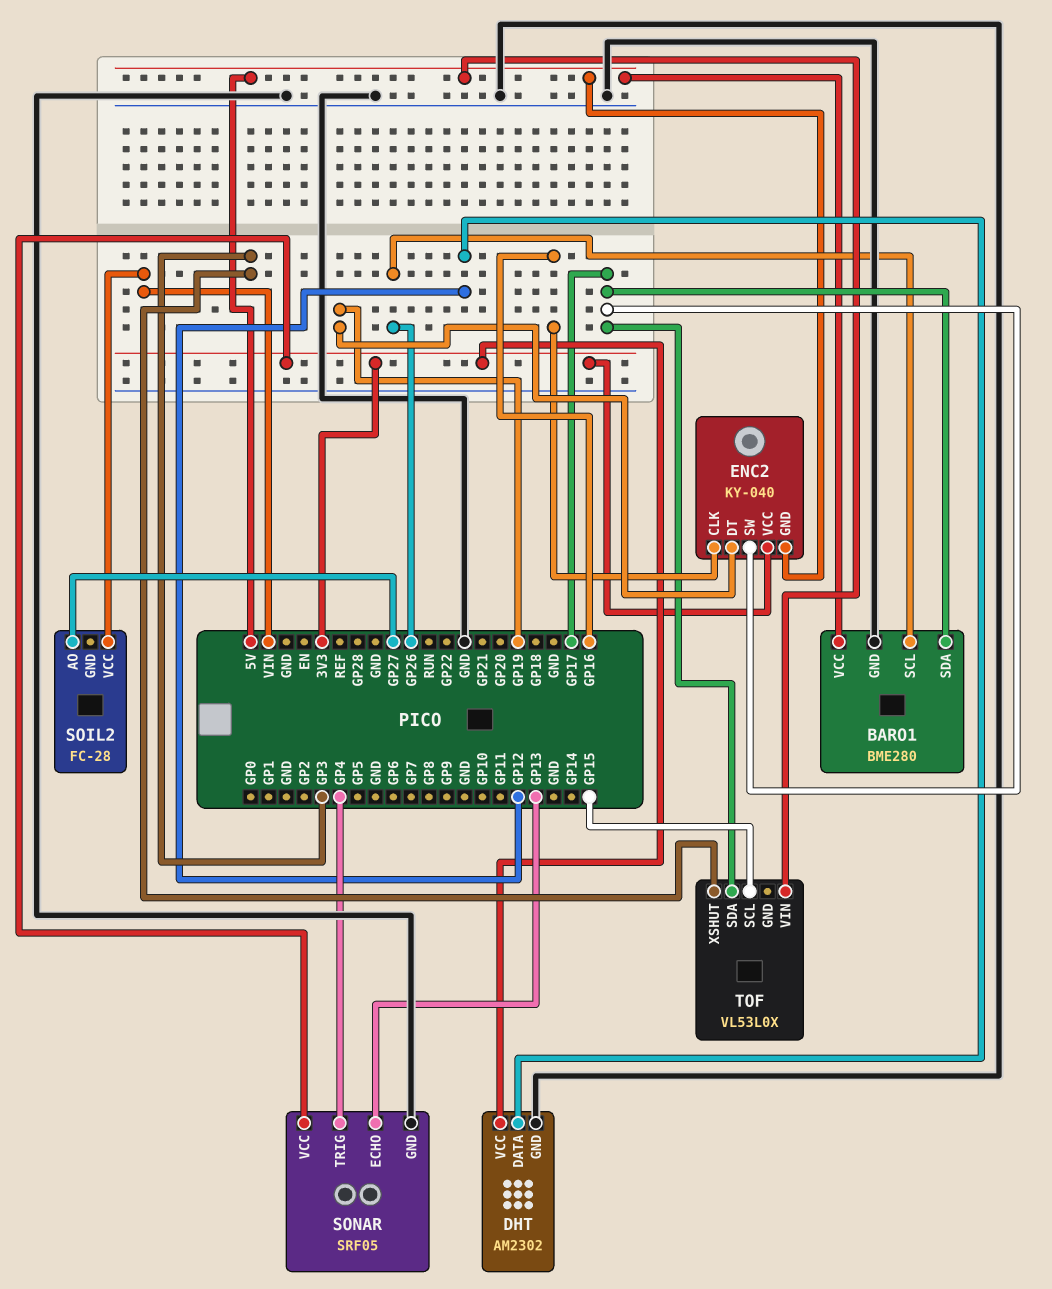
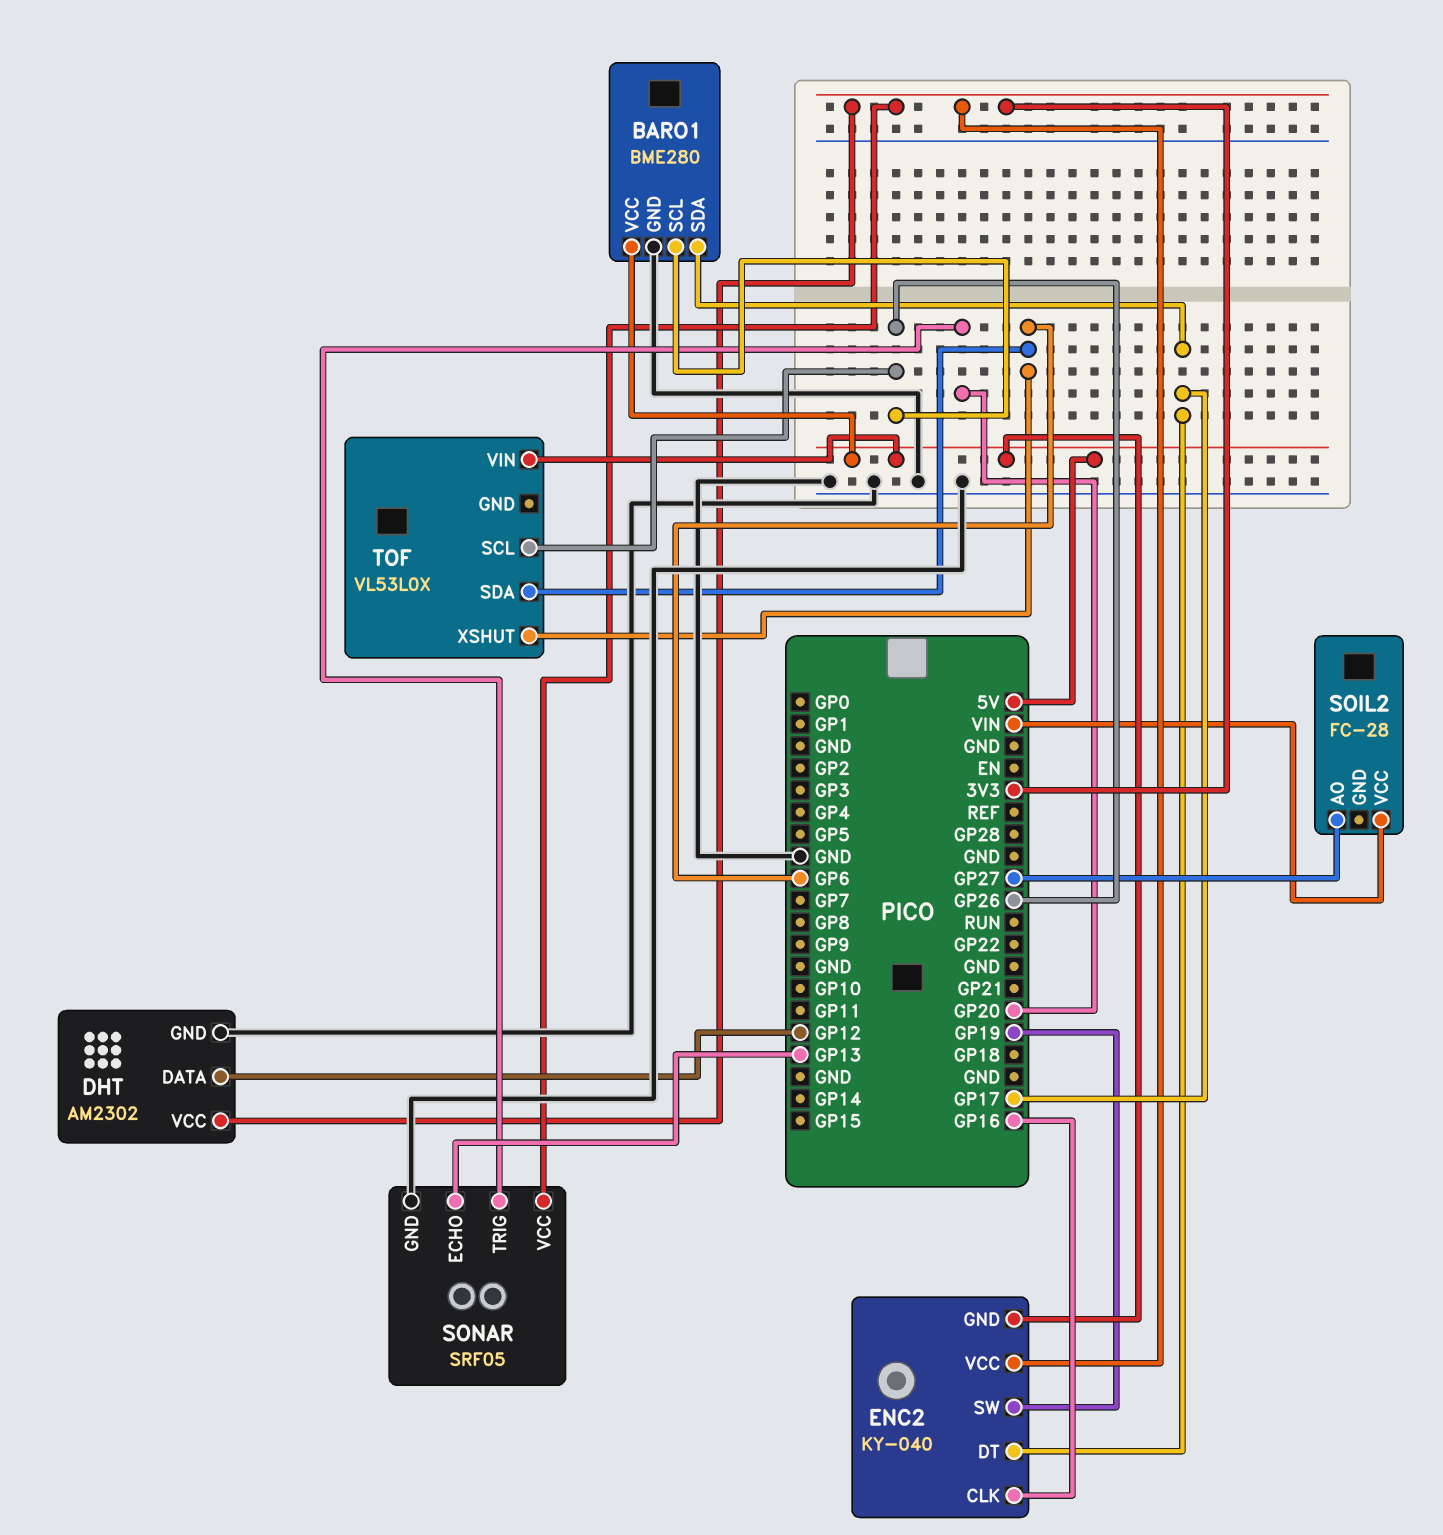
ENC2 pin DT: GP19 -> GP17
ENC2 pin SW: GP17 -> GP19
SONAR pin TRIG: GP4 -> GP20
TOF pin SCL: GP15 -> GP26
TOF pin SDA: GP17 -> GP6
TOF pin XSHUT: GP3 -> GP6

